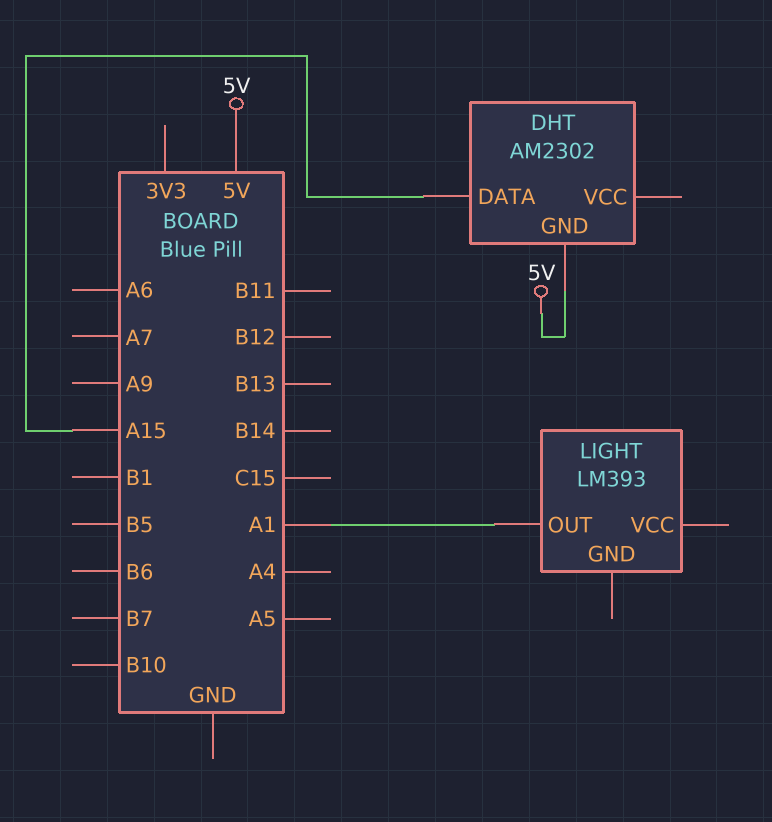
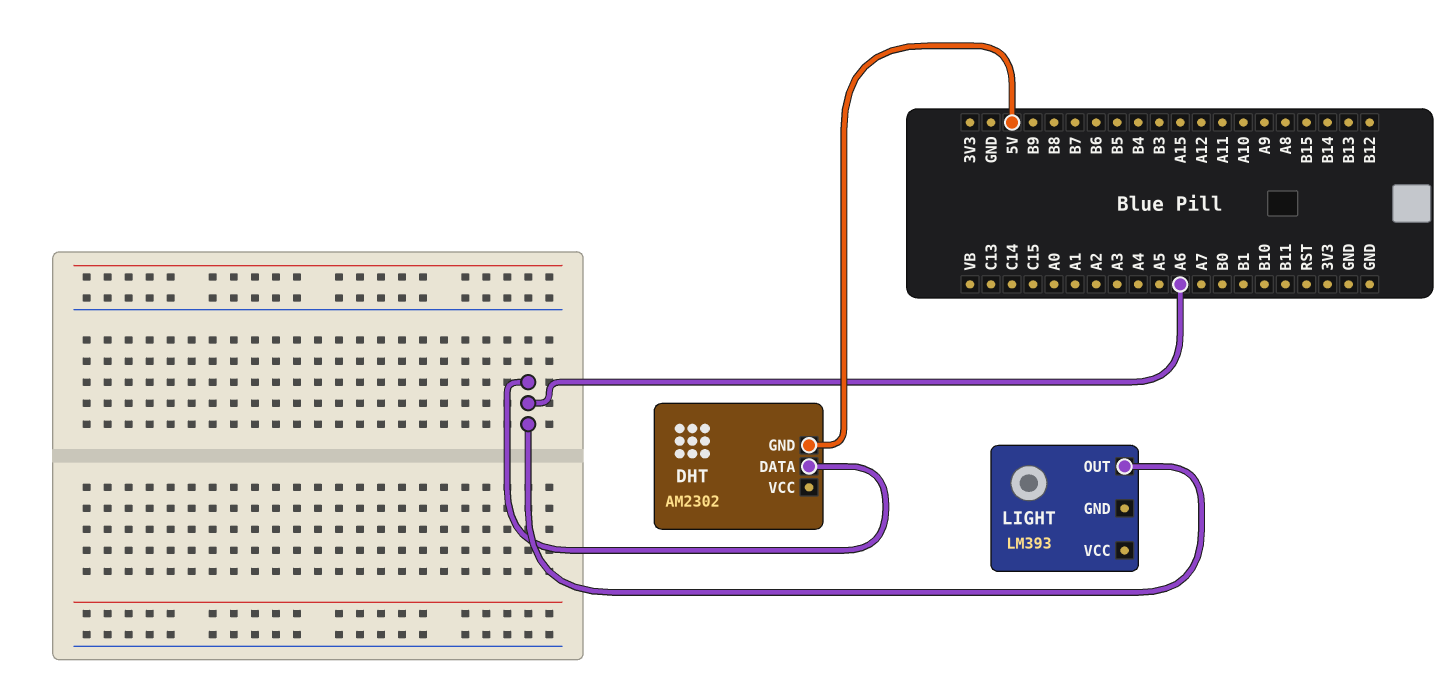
DHT pin DATA: A15 -> A6
LIGHT pin OUT: A1 -> A6

